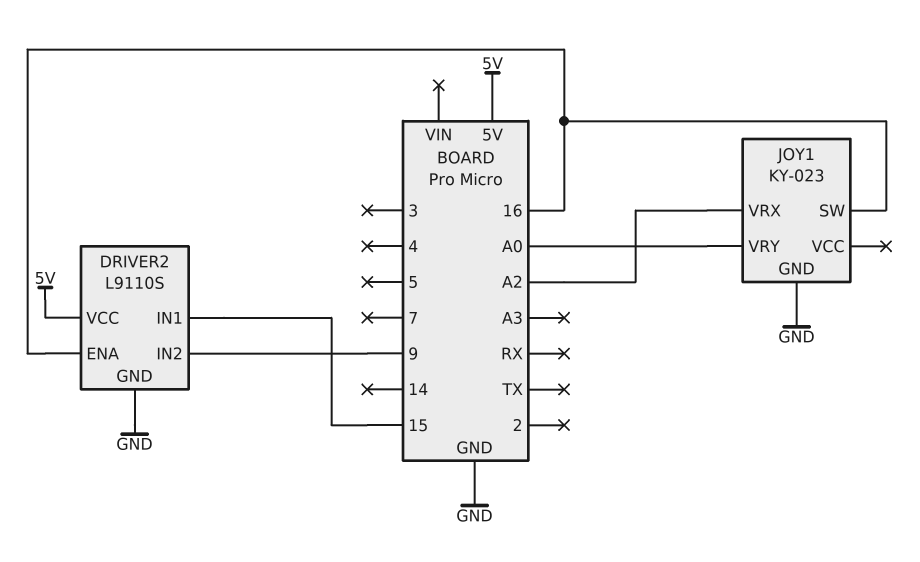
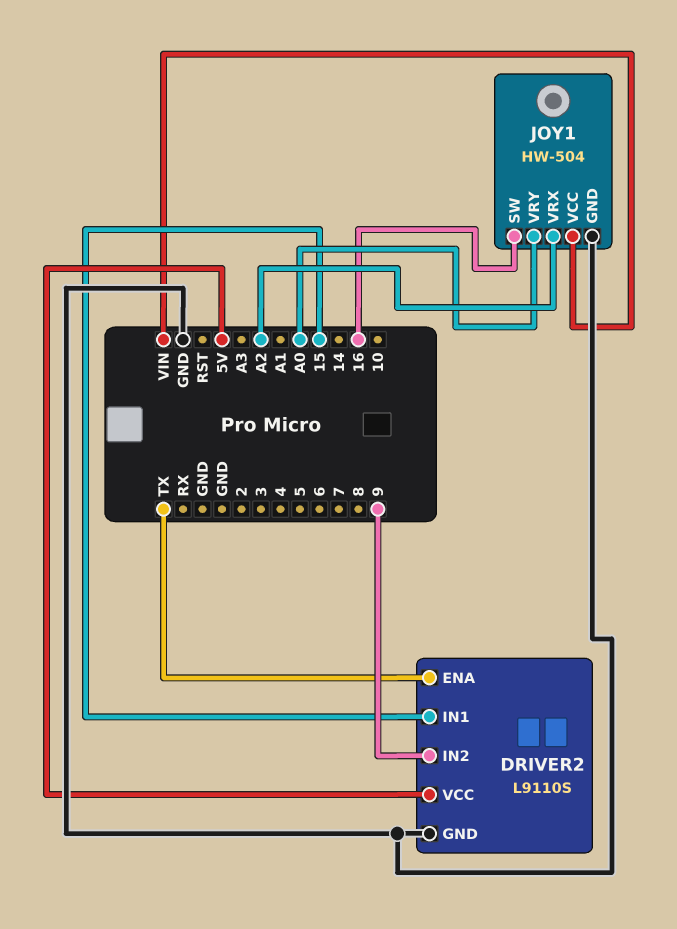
DRIVER2 pin ENA: 16 -> TX
JOY1: KY-023 -> HW-504
JOY1 pin VCC: none -> VIN

